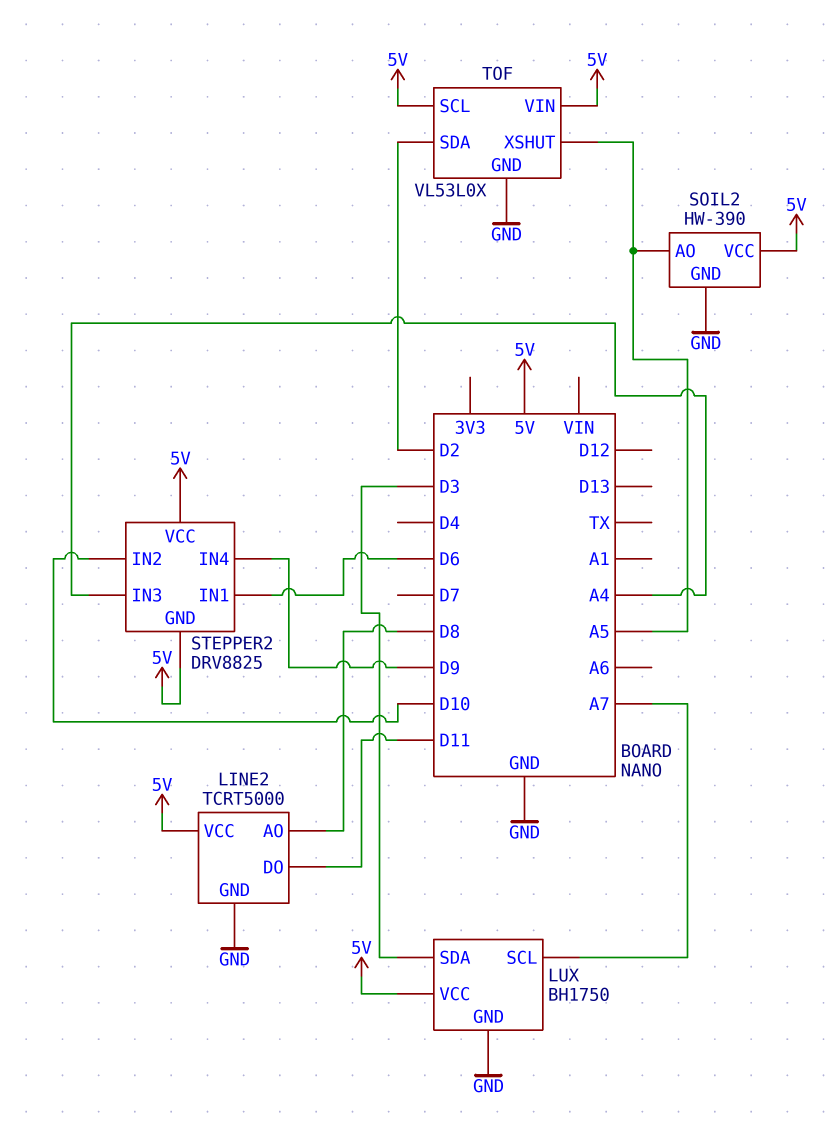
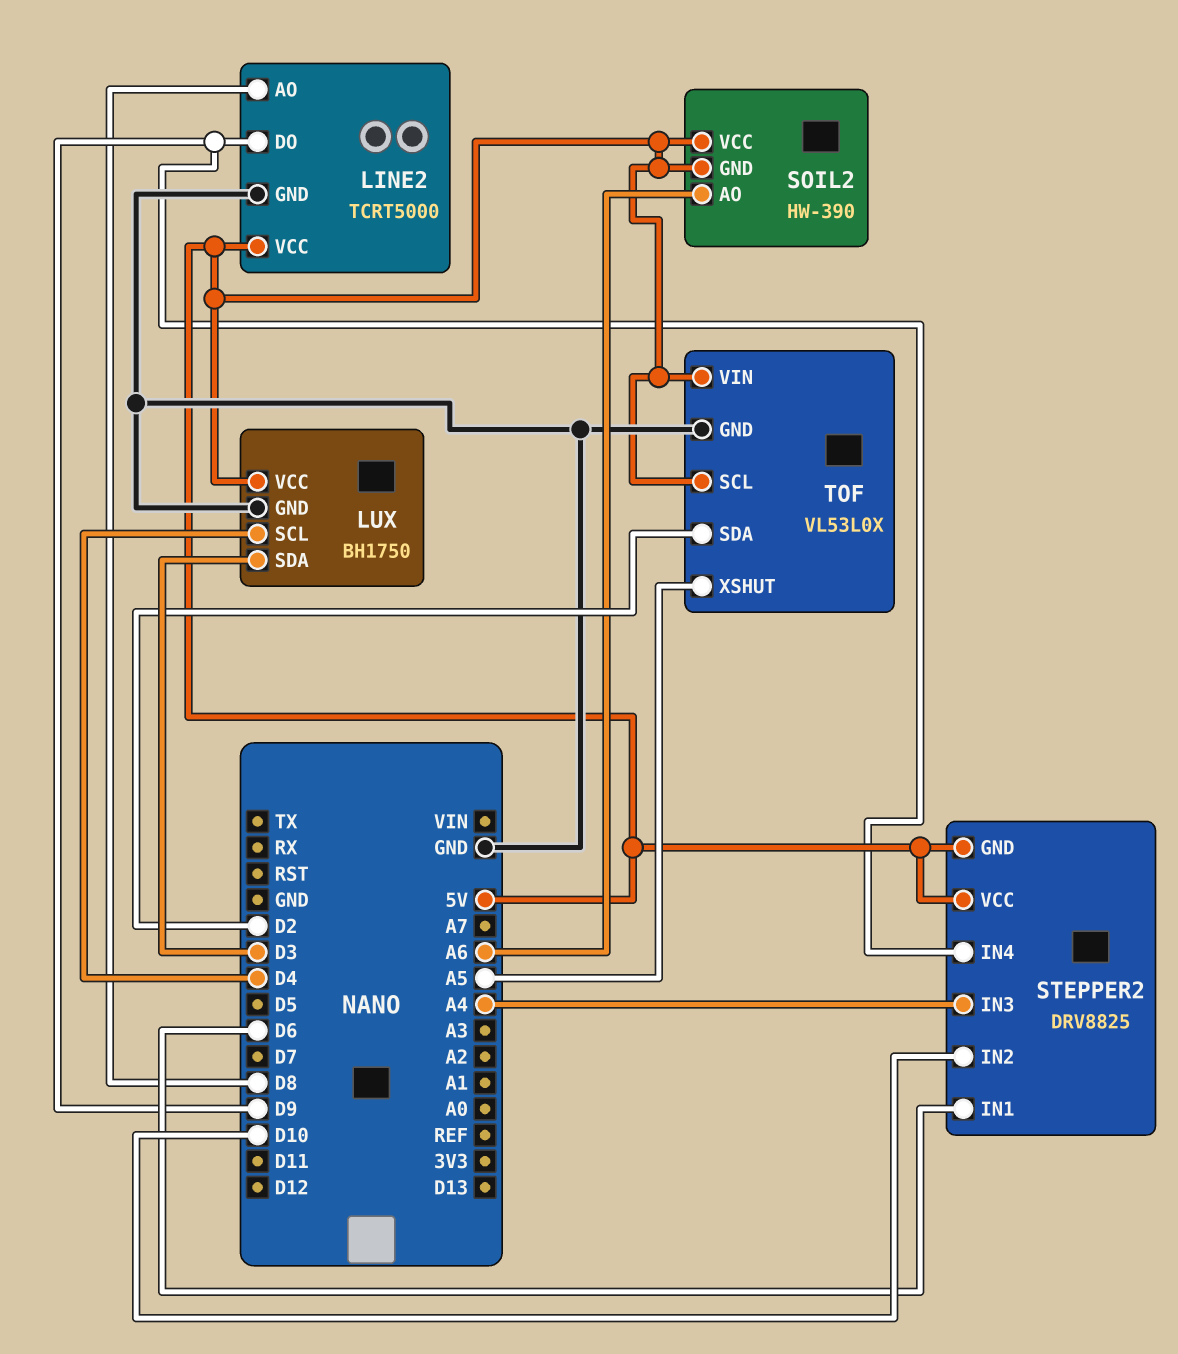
LINE2 pin DO: D11 -> D9
LUX pin SCL: A7 -> D4
SOIL2 pin AO: A5 -> A6
SOIL2 pin GND: GND -> 5V

